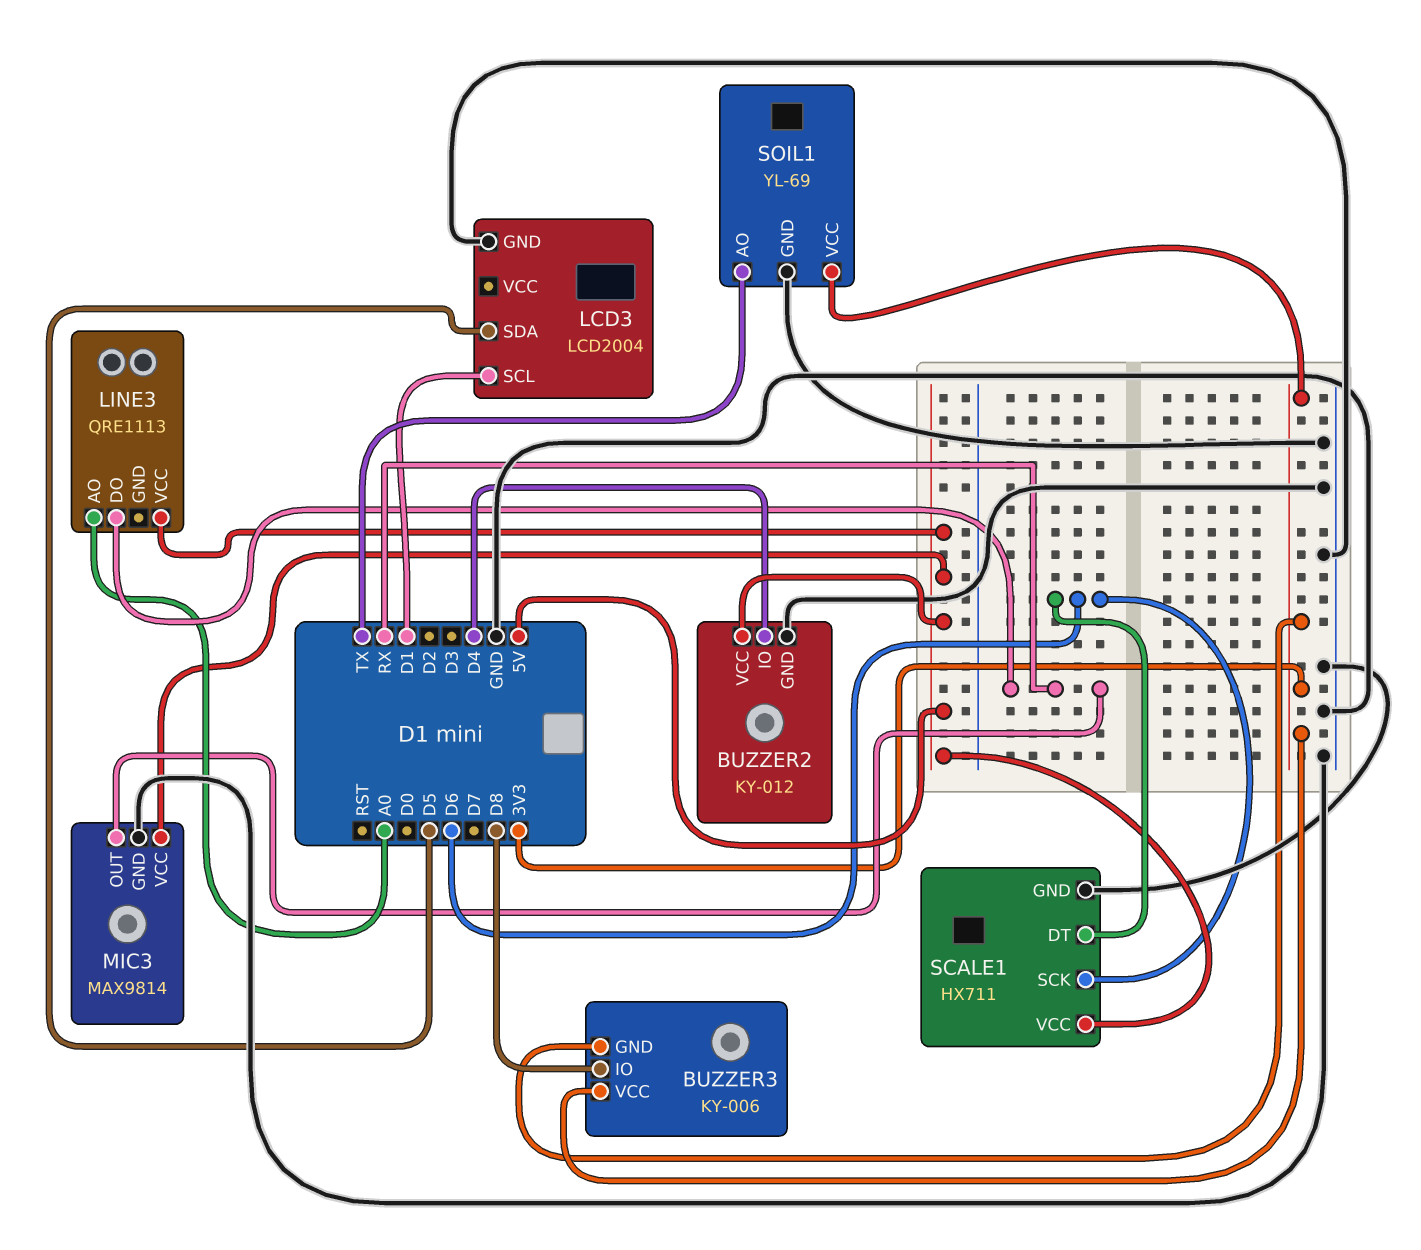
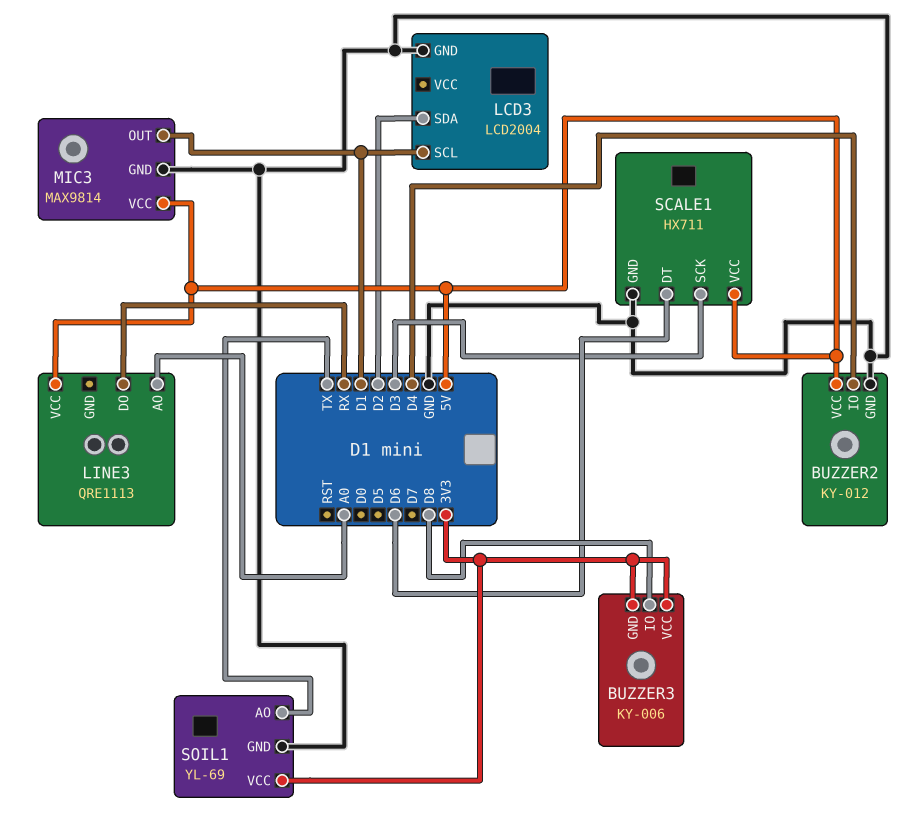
LCD3 pin SDA: D5 -> D2
MIC3 pin OUT: RX -> D1
SCALE1 pin SCK: D6 -> D3

